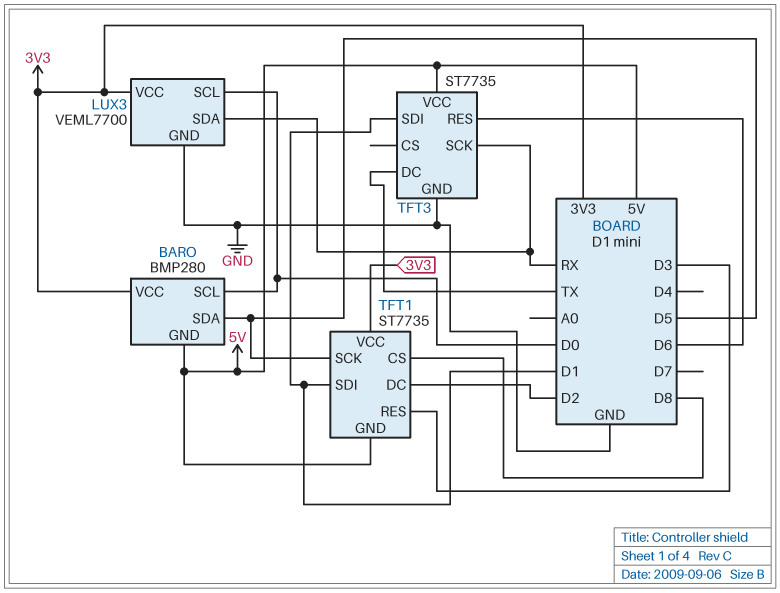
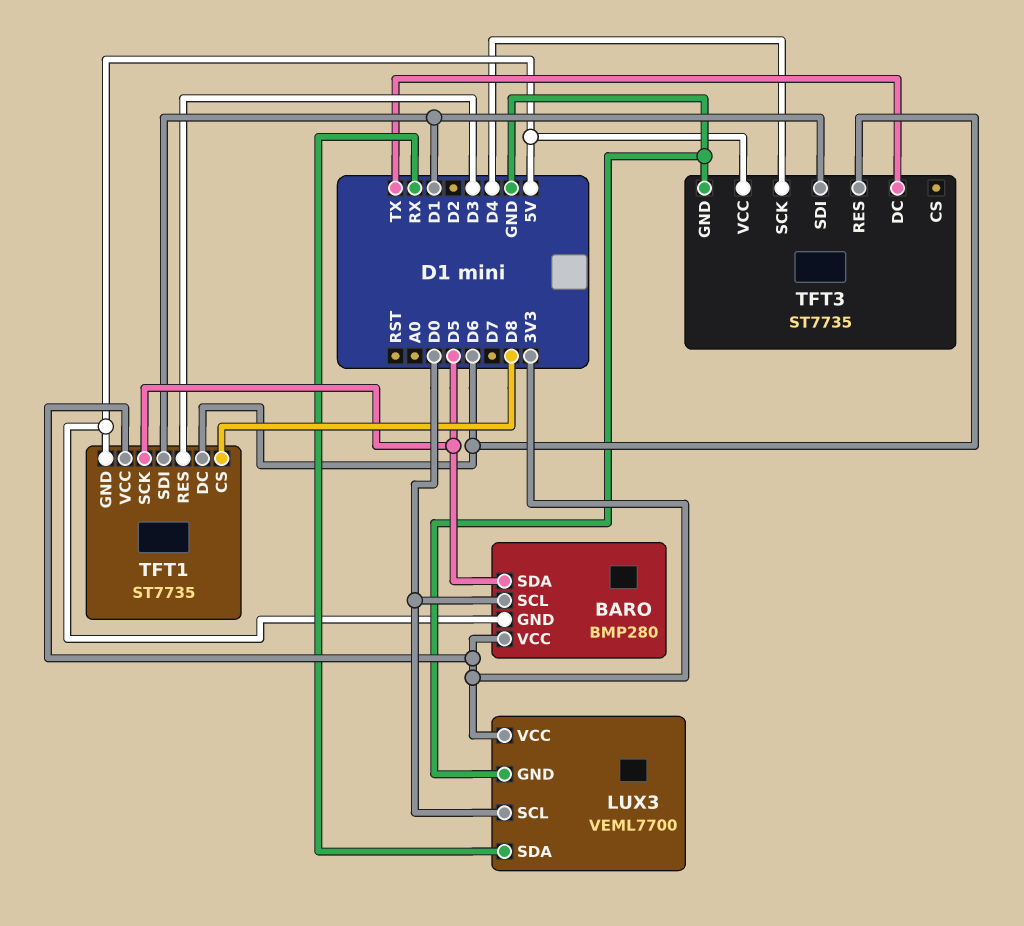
TFT1 pin DC: D2 -> D6
TFT3 pin SCK: RX -> D4

